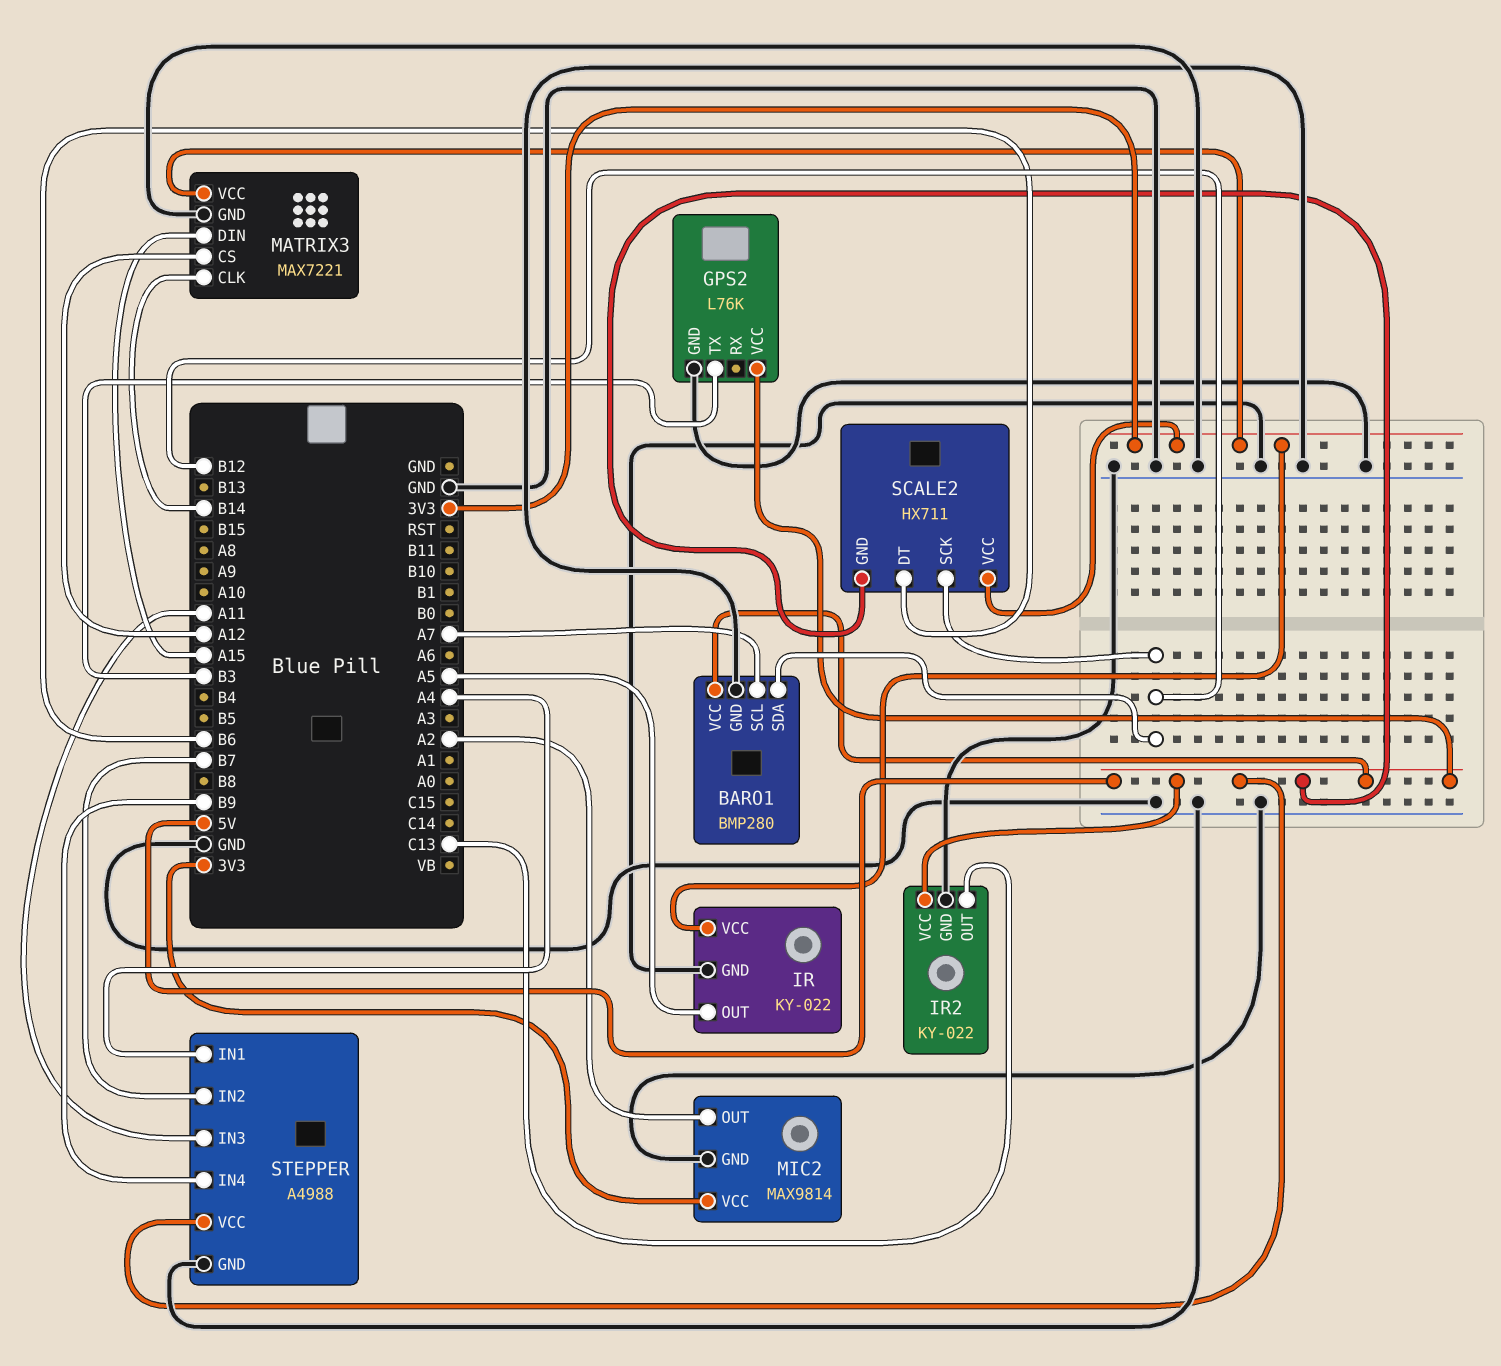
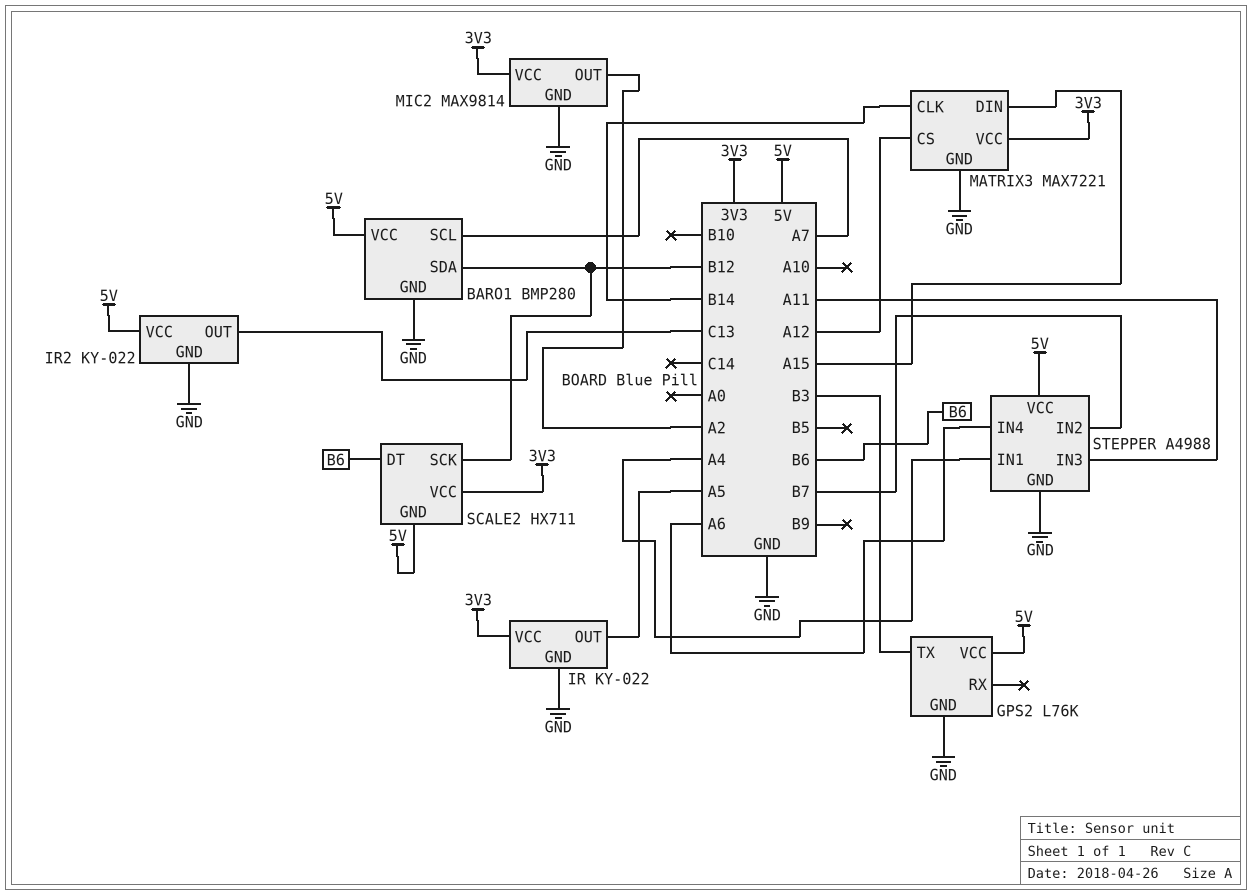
STEPPER pin IN4: B9 -> A6

